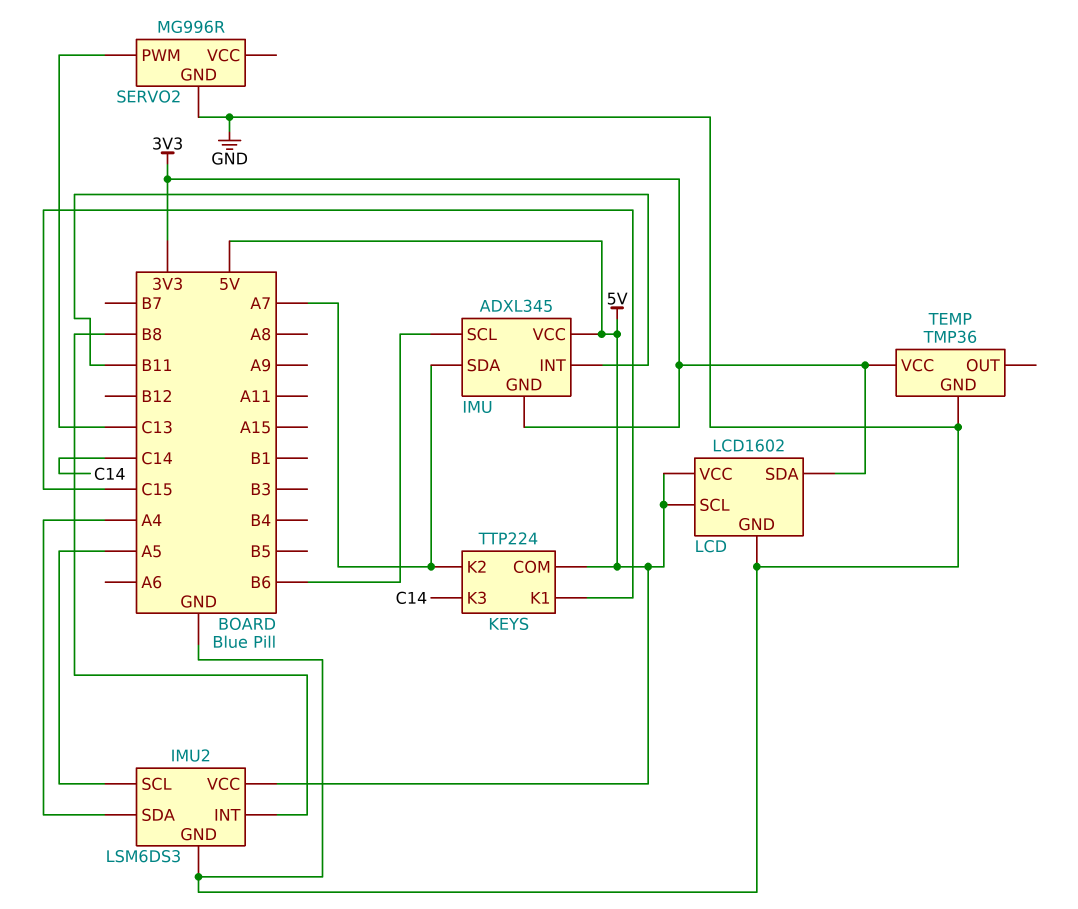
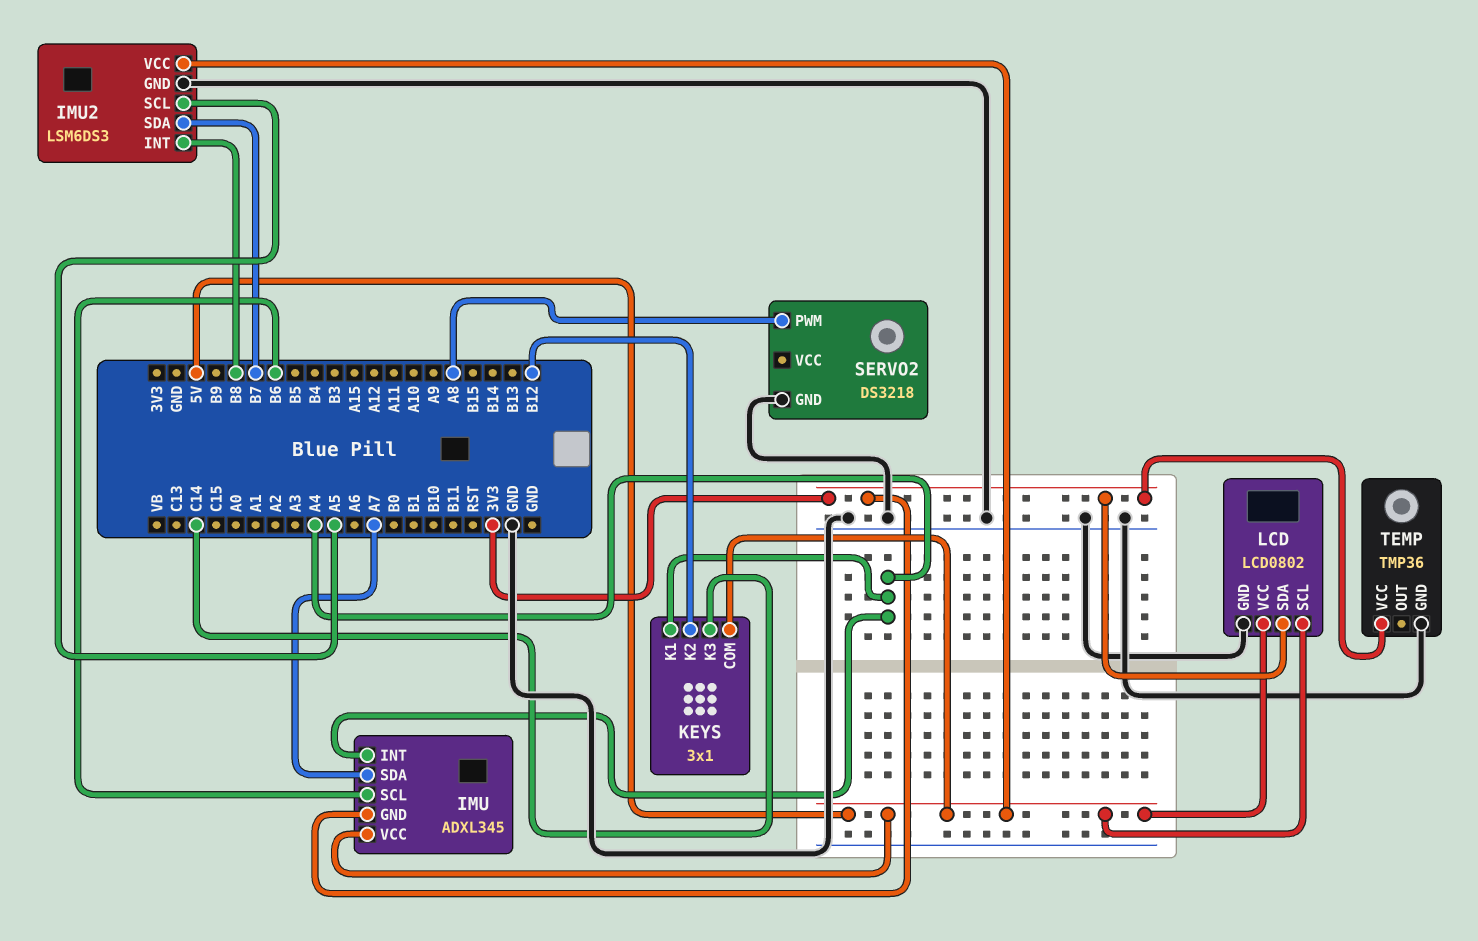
IMU pin INT: B11 -> A4
IMU2 pin SDA: A4 -> B7
KEYS: TTP224 -> 3x1
KEYS pin K1: C15 -> A4
KEYS pin K2: A7 -> B12
LCD: LCD1602 -> LCD0802
SERVO2: MG996R -> DS3218
SERVO2 pin PWM: C13 -> A8

